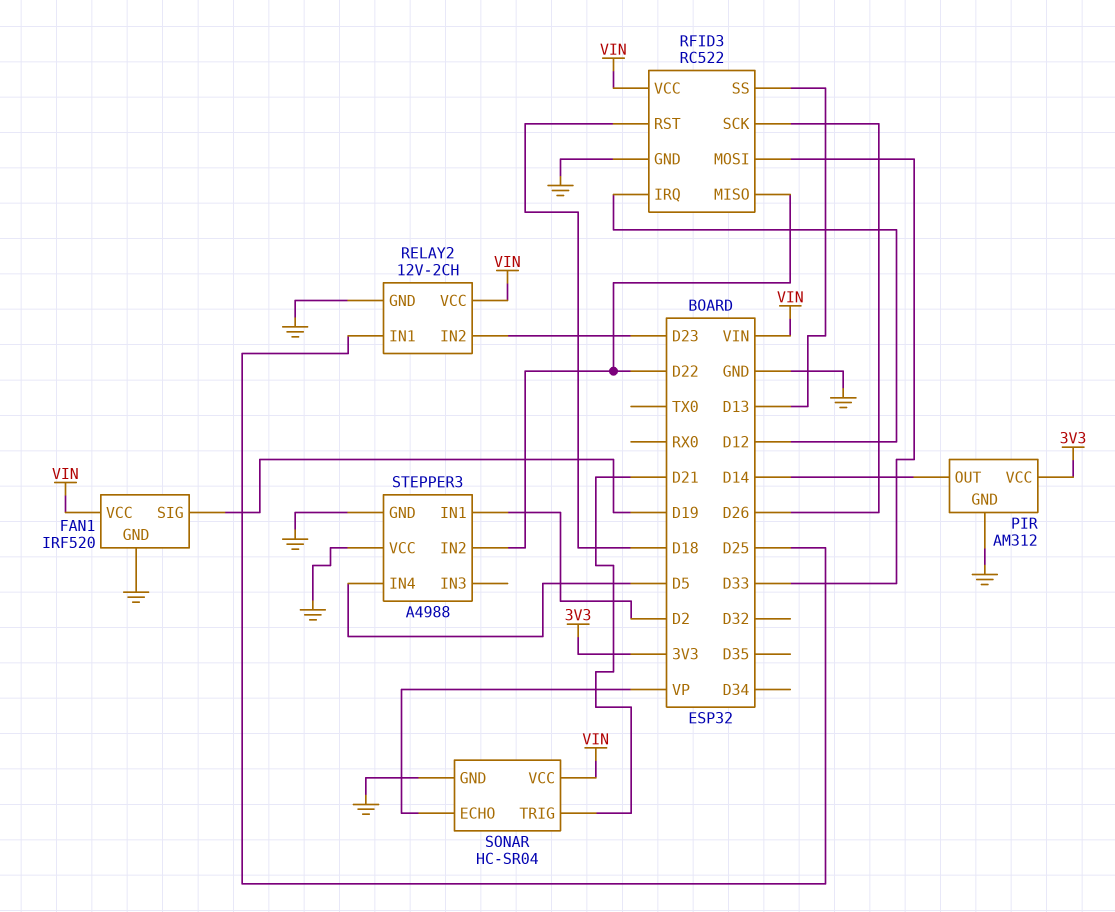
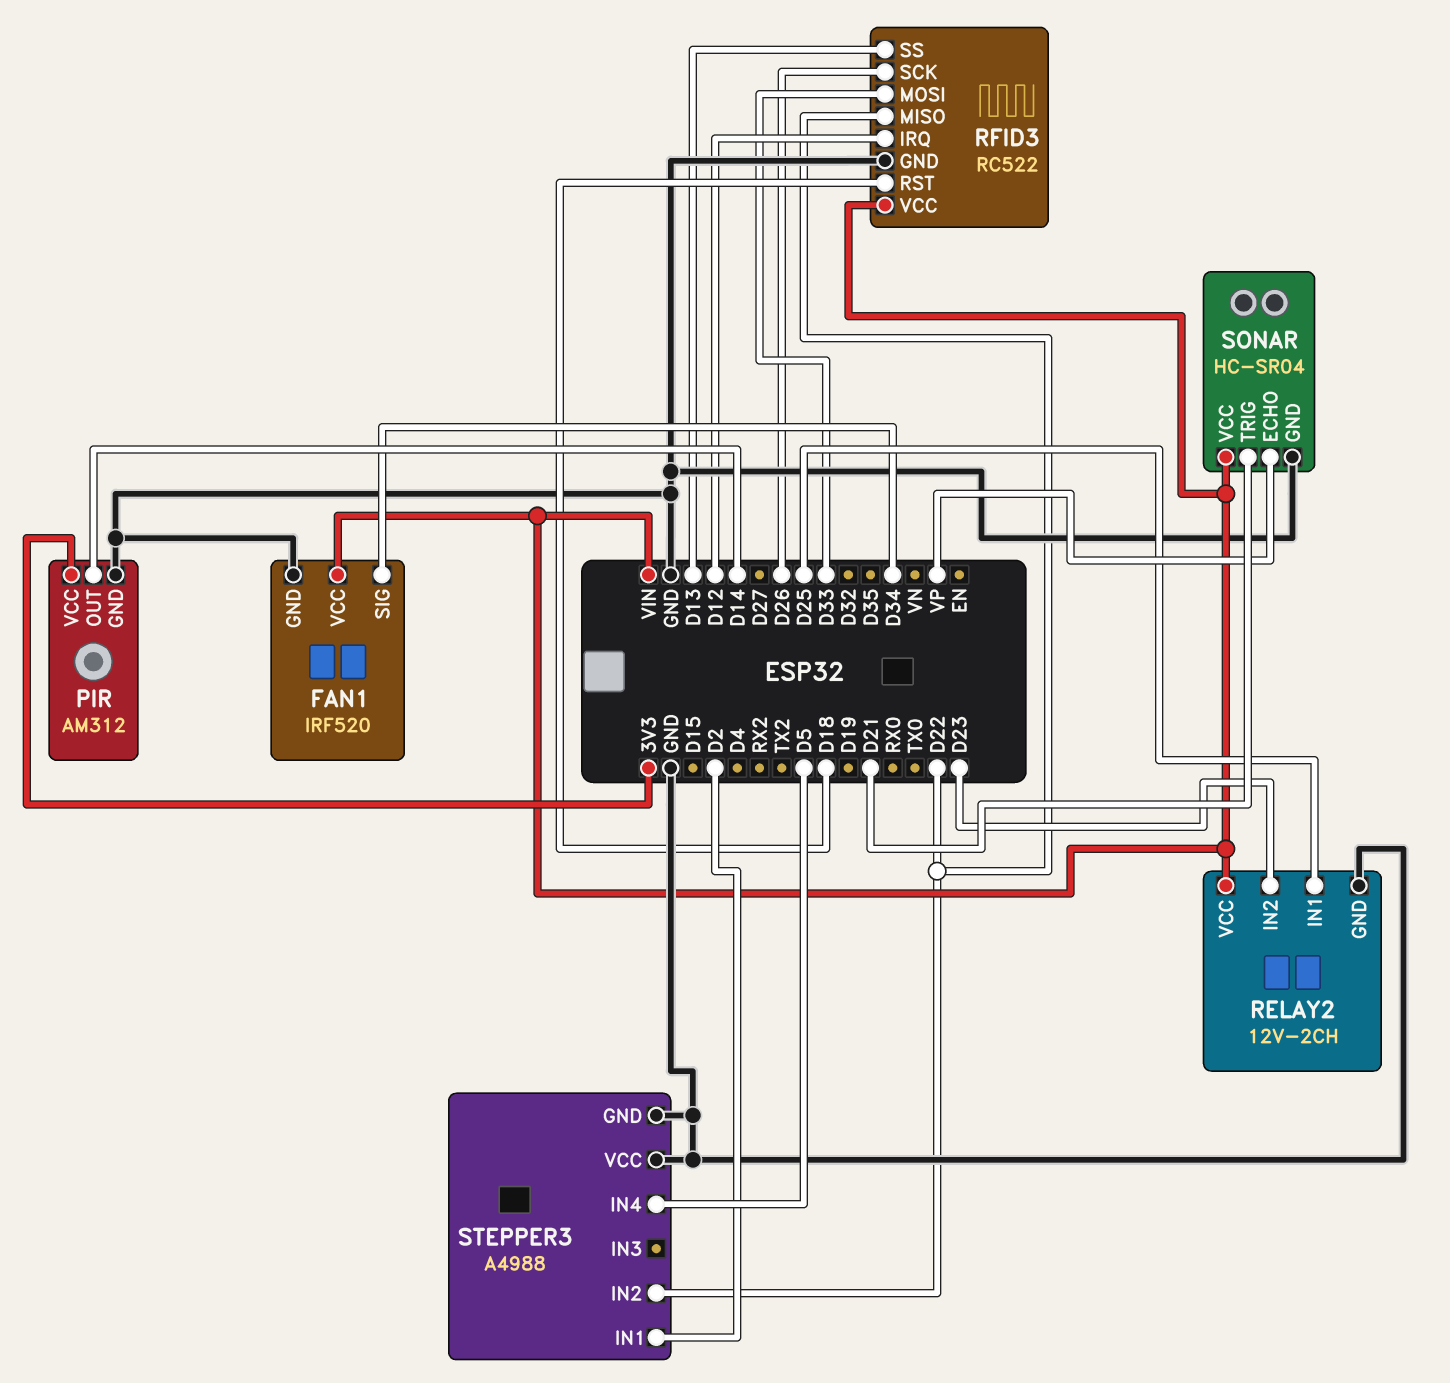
FAN1 pin SIG: D19 -> D34

